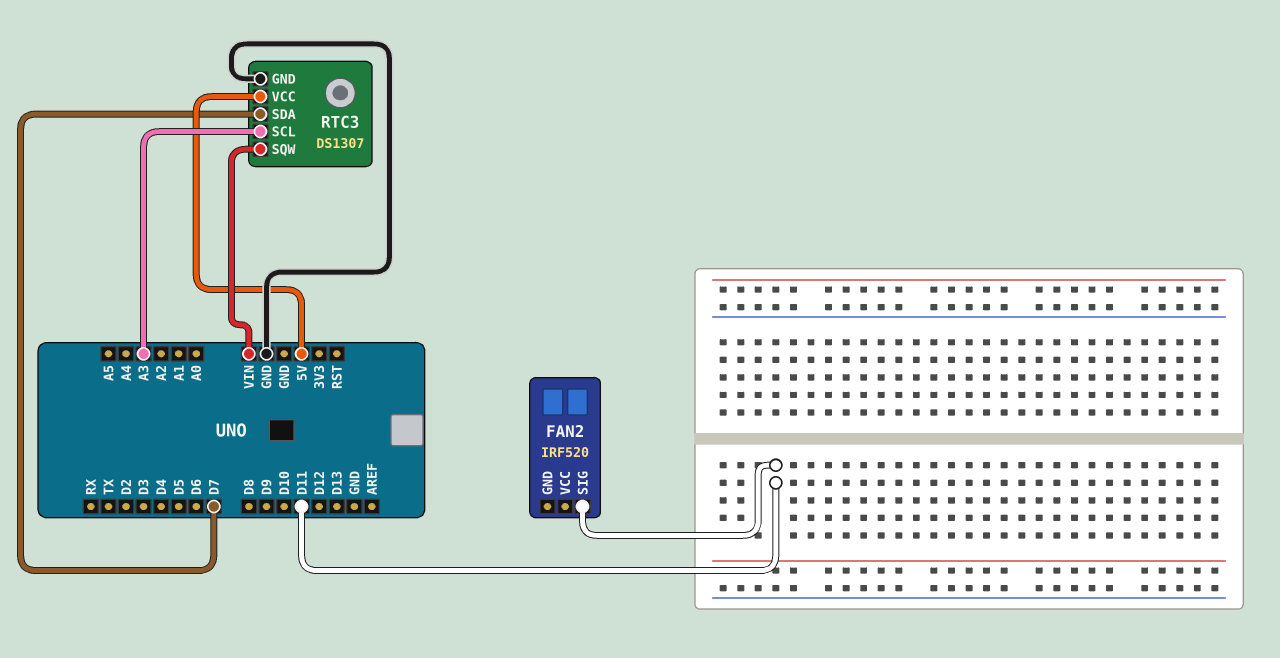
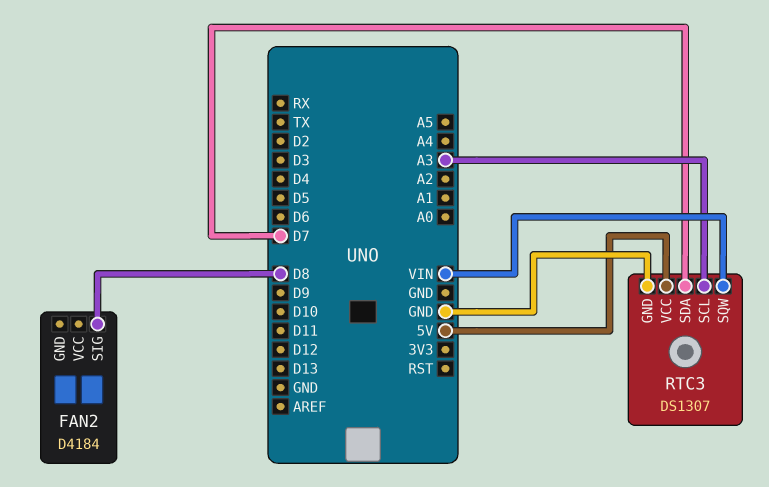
FAN2: IRF520 -> D4184
FAN2 pin SIG: D11 -> D8

